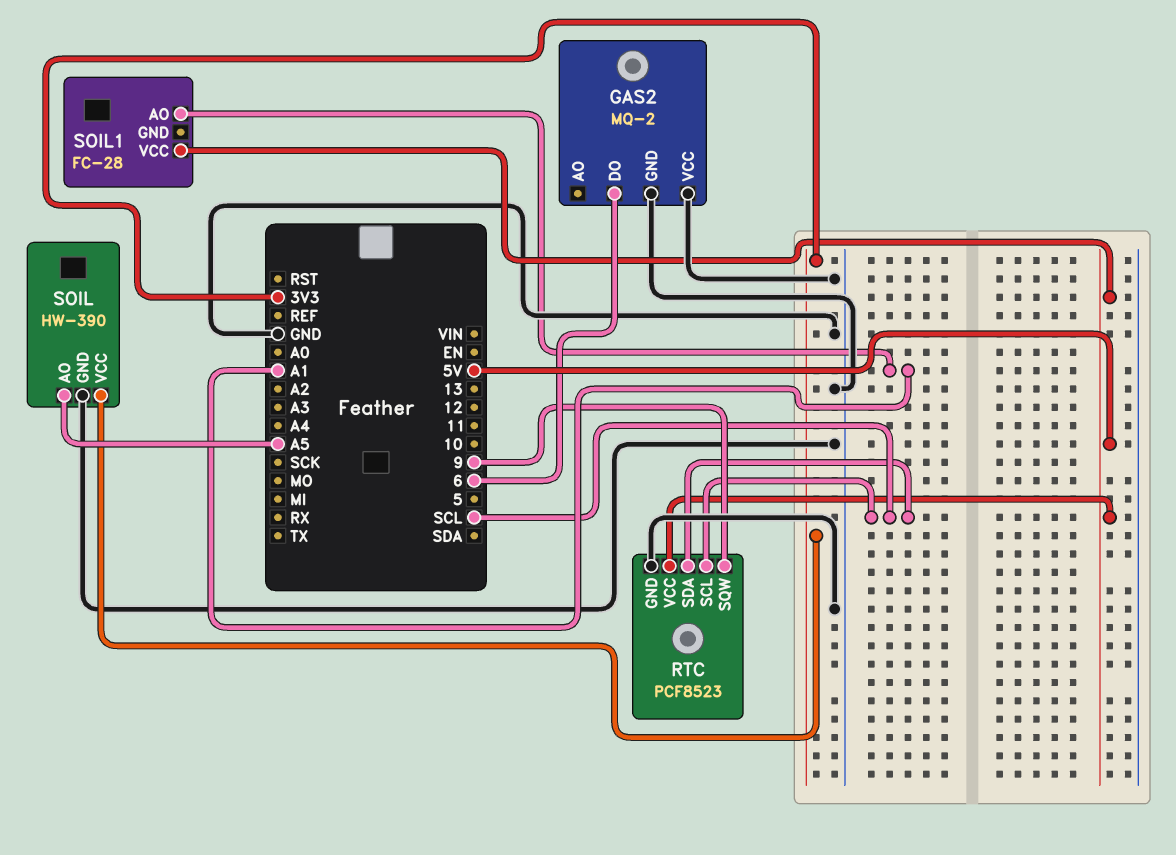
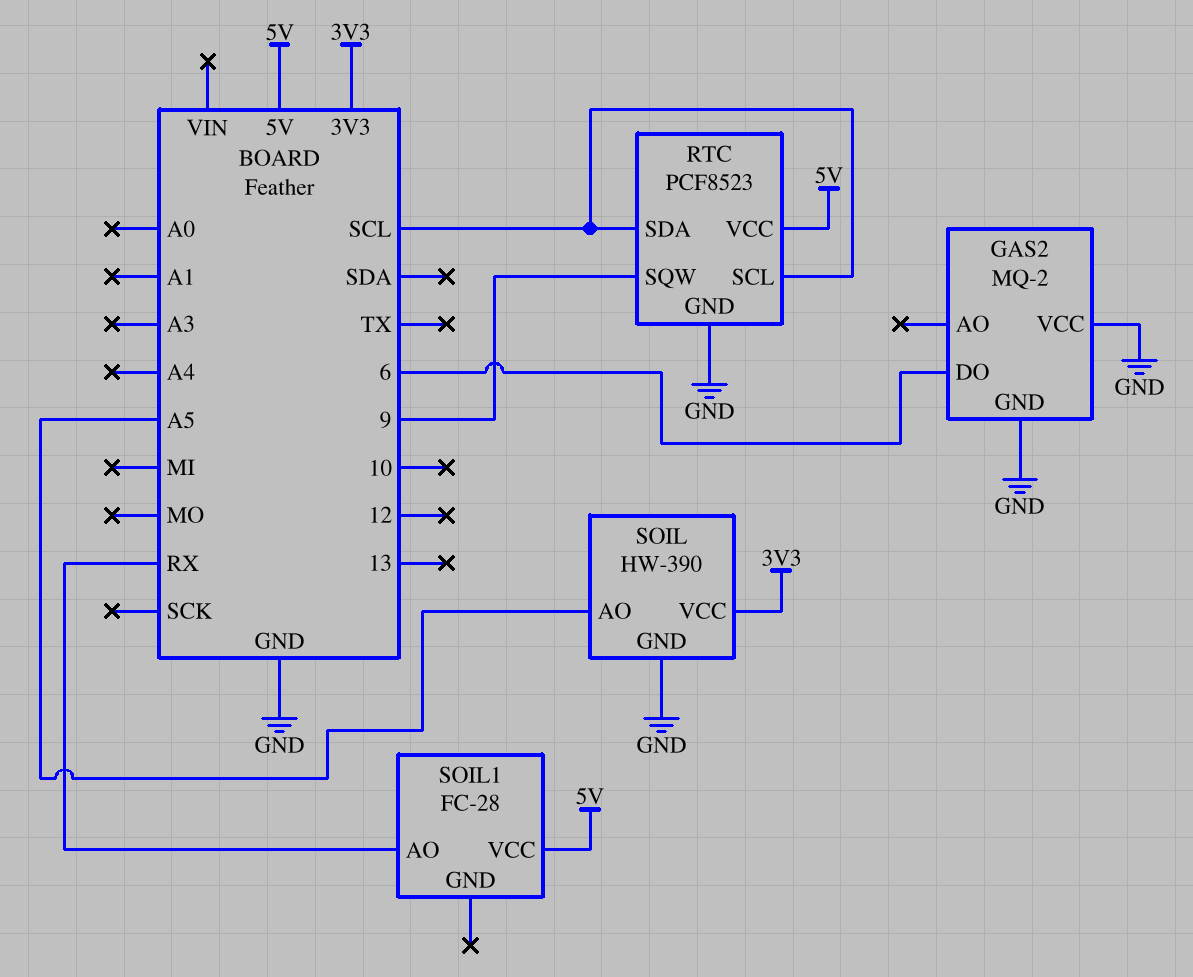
SOIL1 pin AO: A1 -> RX

